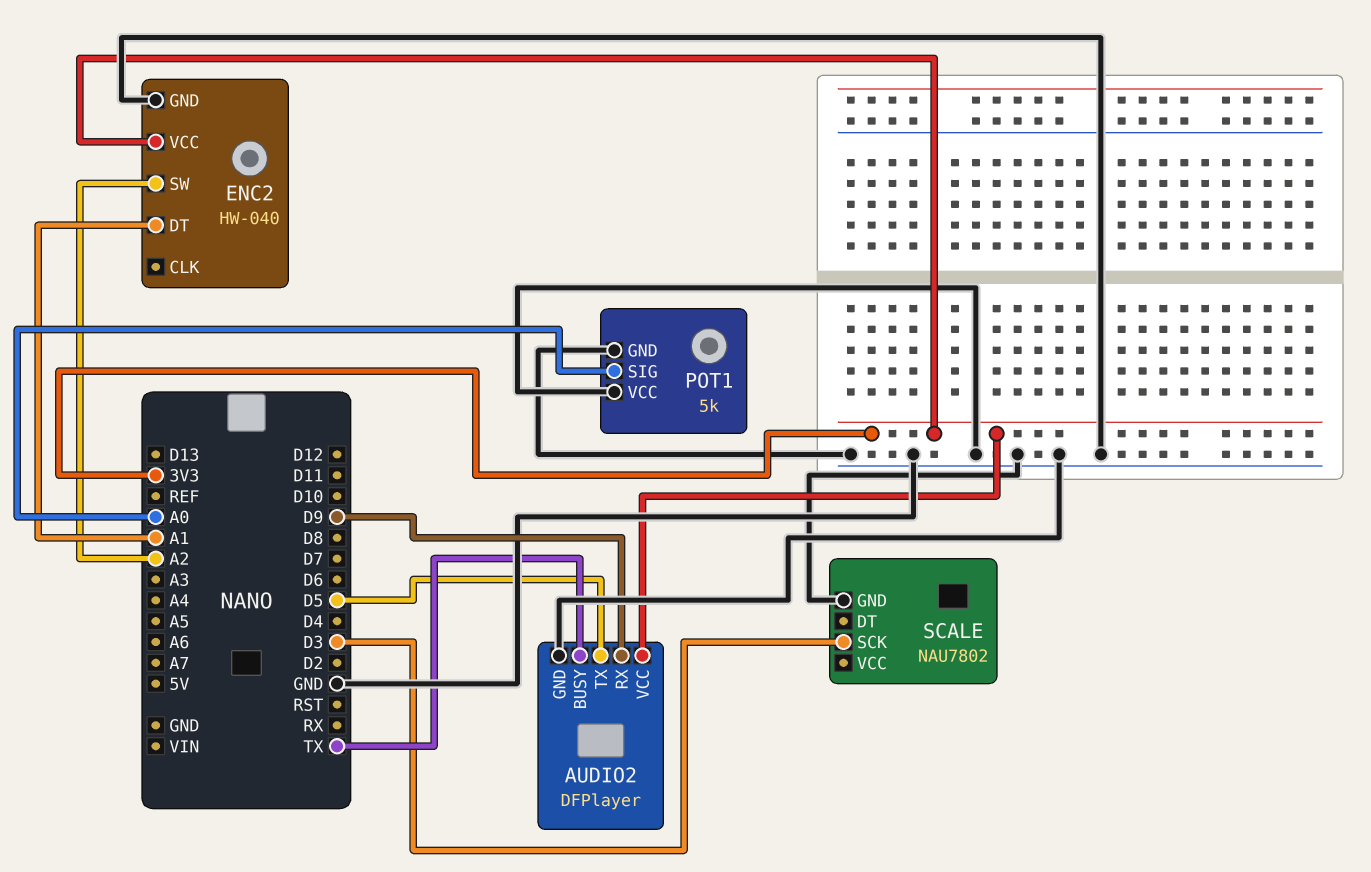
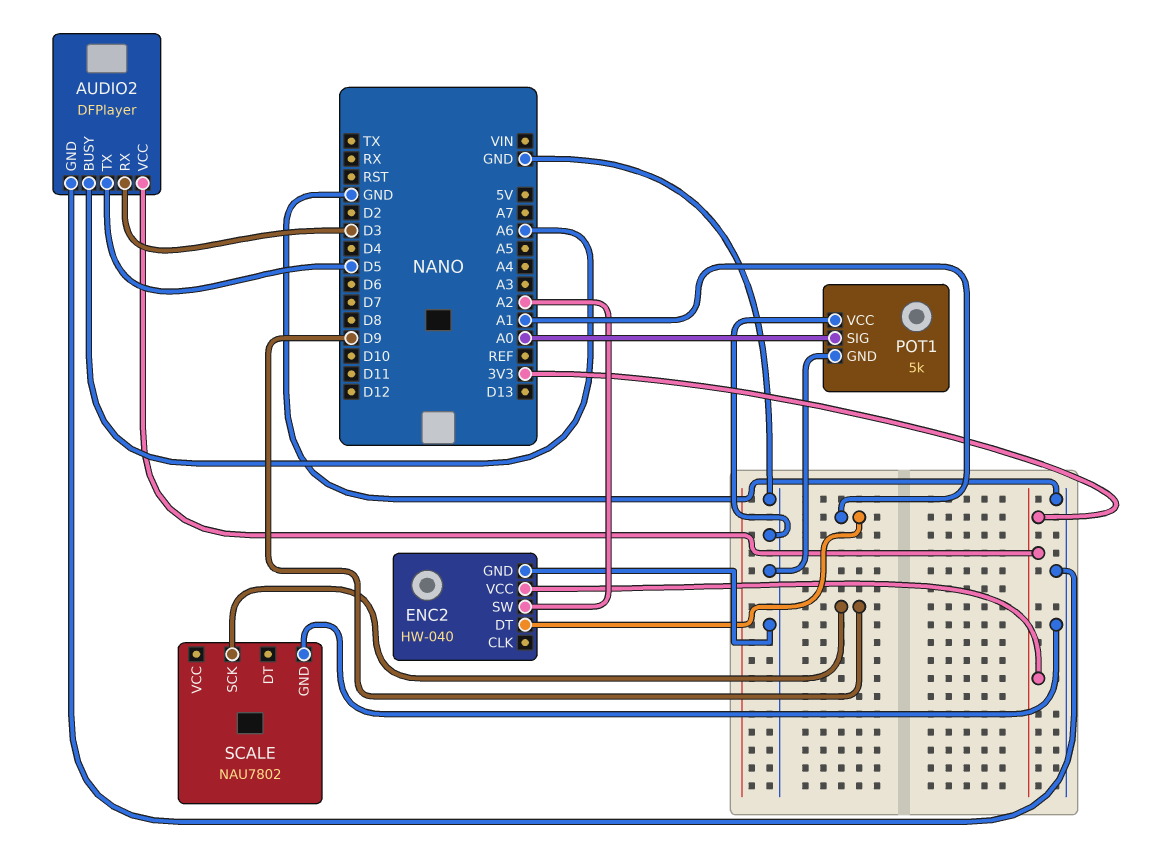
AUDIO2 pin BUSY: TX -> A6
AUDIO2 pin RX: D9 -> D3
SCALE pin SCK: D3 -> D9

